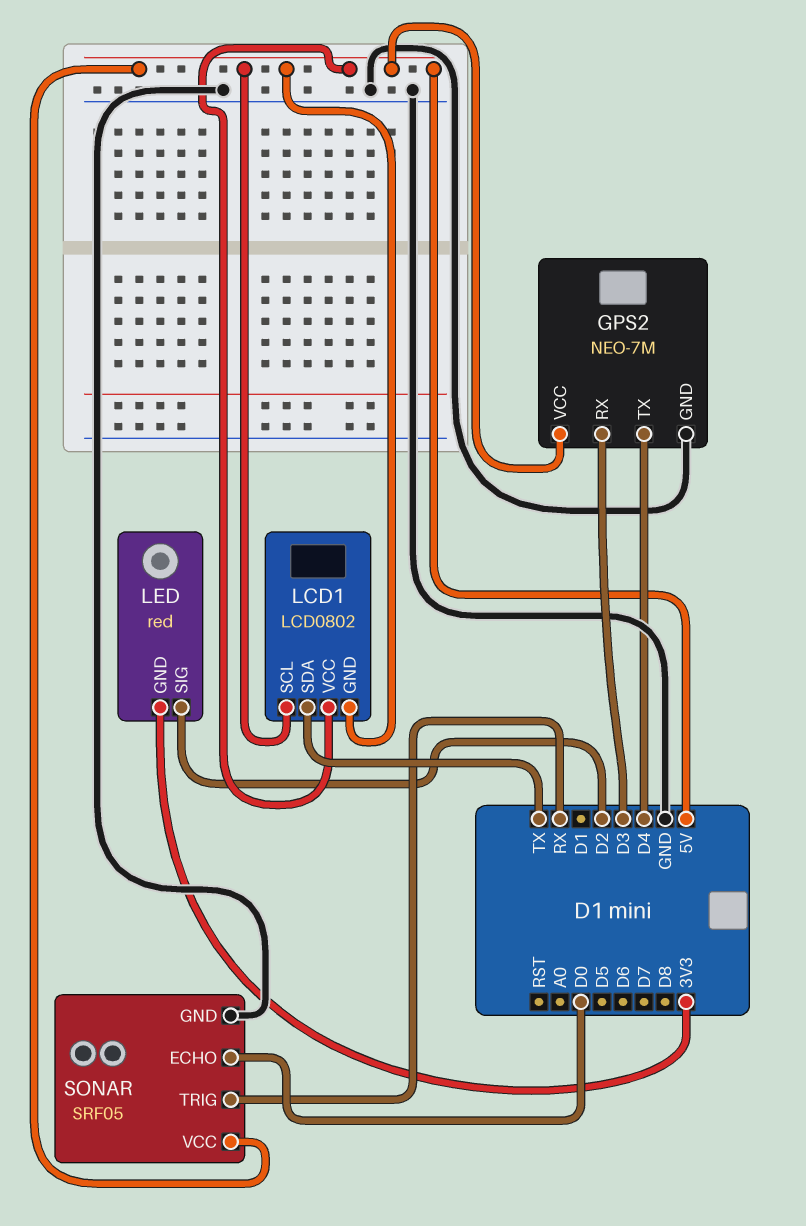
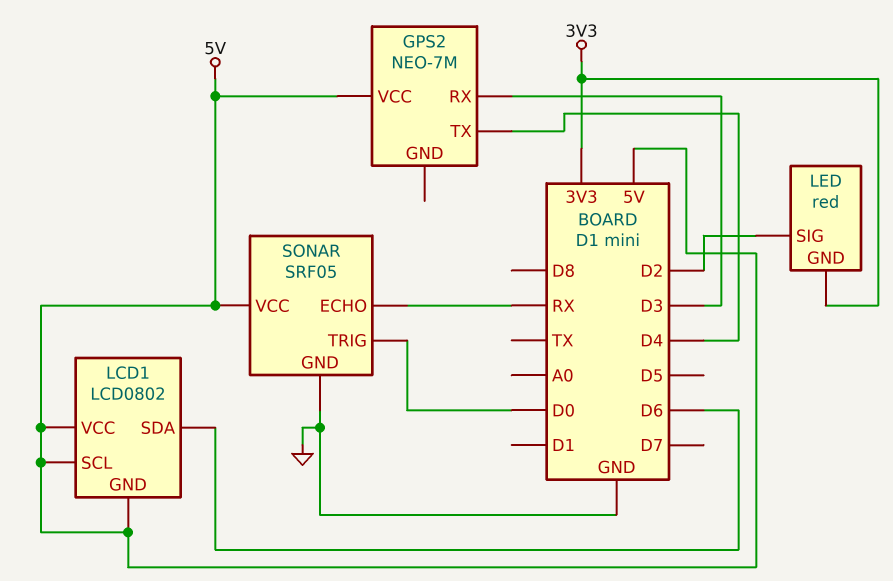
GPS2 pin GND: GND -> none
LCD1 pin SDA: TX -> D6
SONAR pin ECHO: D0 -> RX
SONAR pin TRIG: RX -> D0

